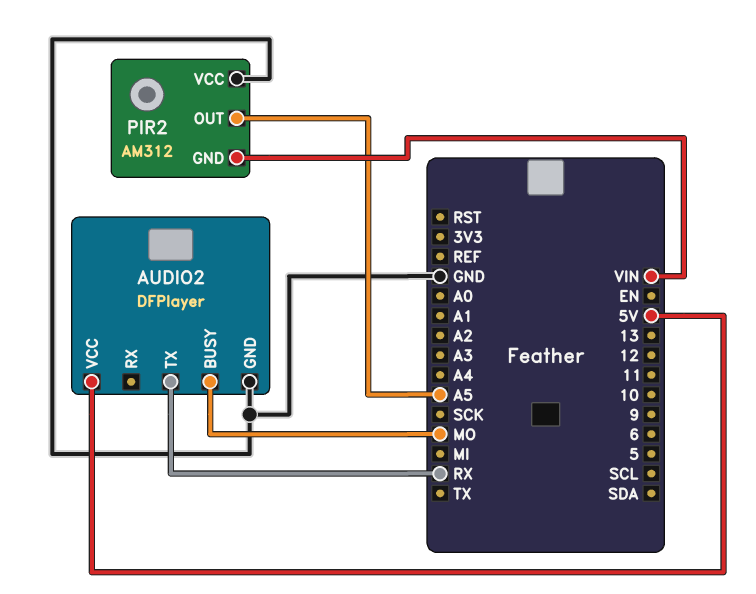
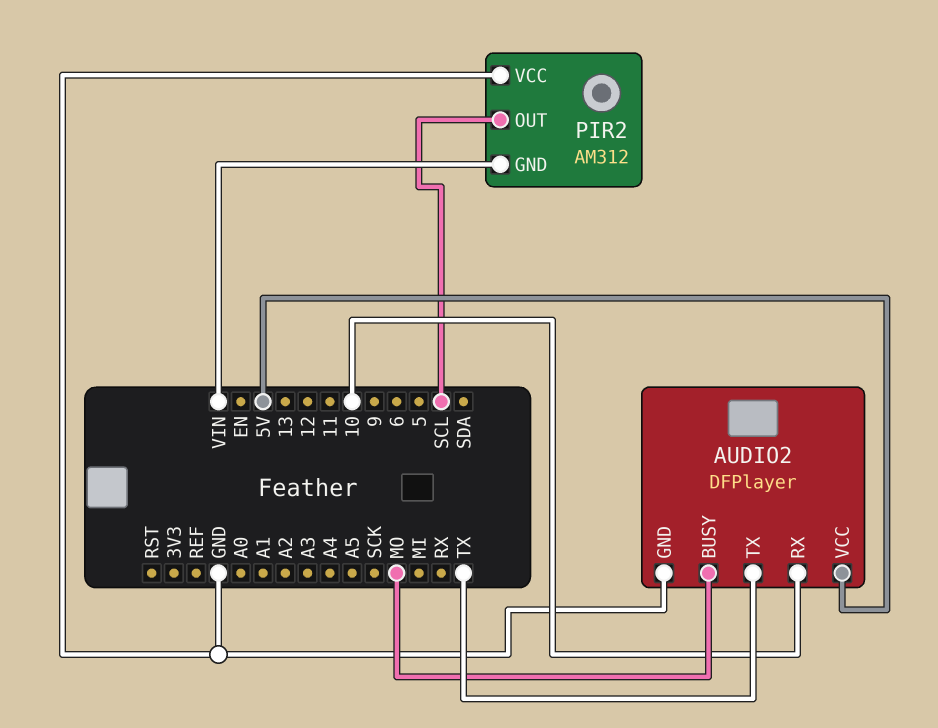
AUDIO2 pin RX: none -> 10
AUDIO2 pin TX: RX -> TX
PIR2 pin OUT: A5 -> SCL

